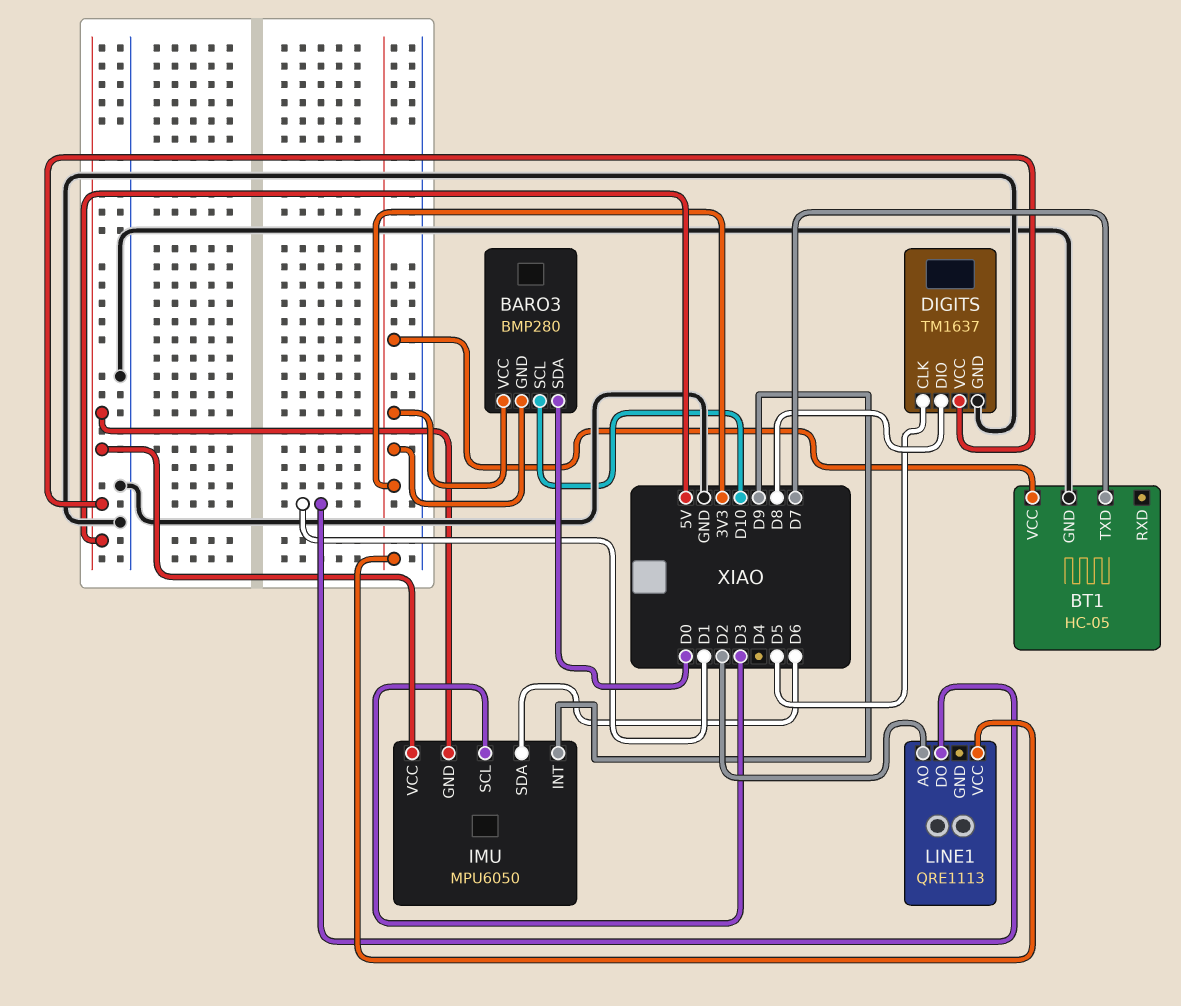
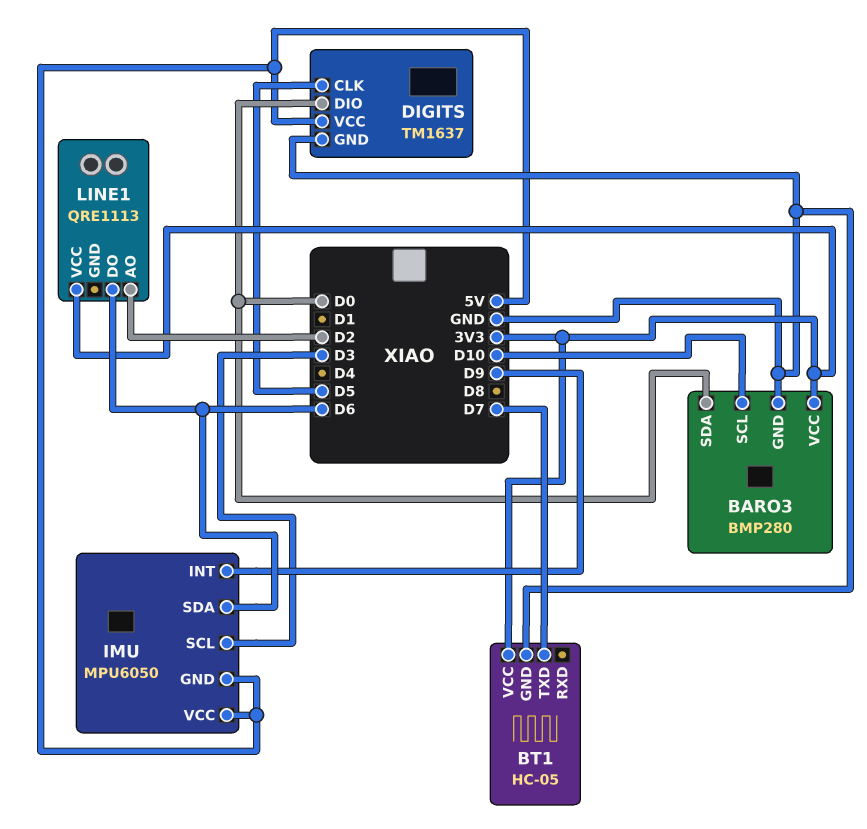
BARO3 pin GND: 3V3 -> GND
DIGITS pin DIO: D8 -> D0
LINE1 pin DO: D1 -> D6

